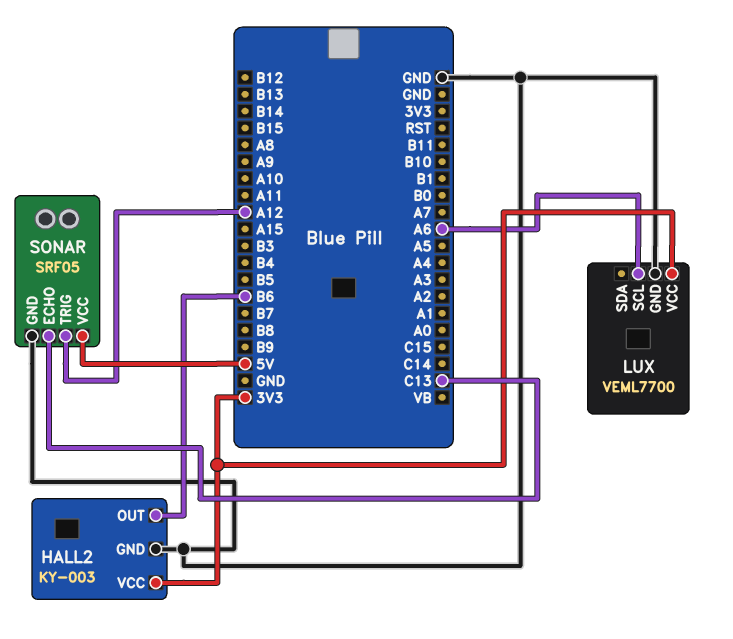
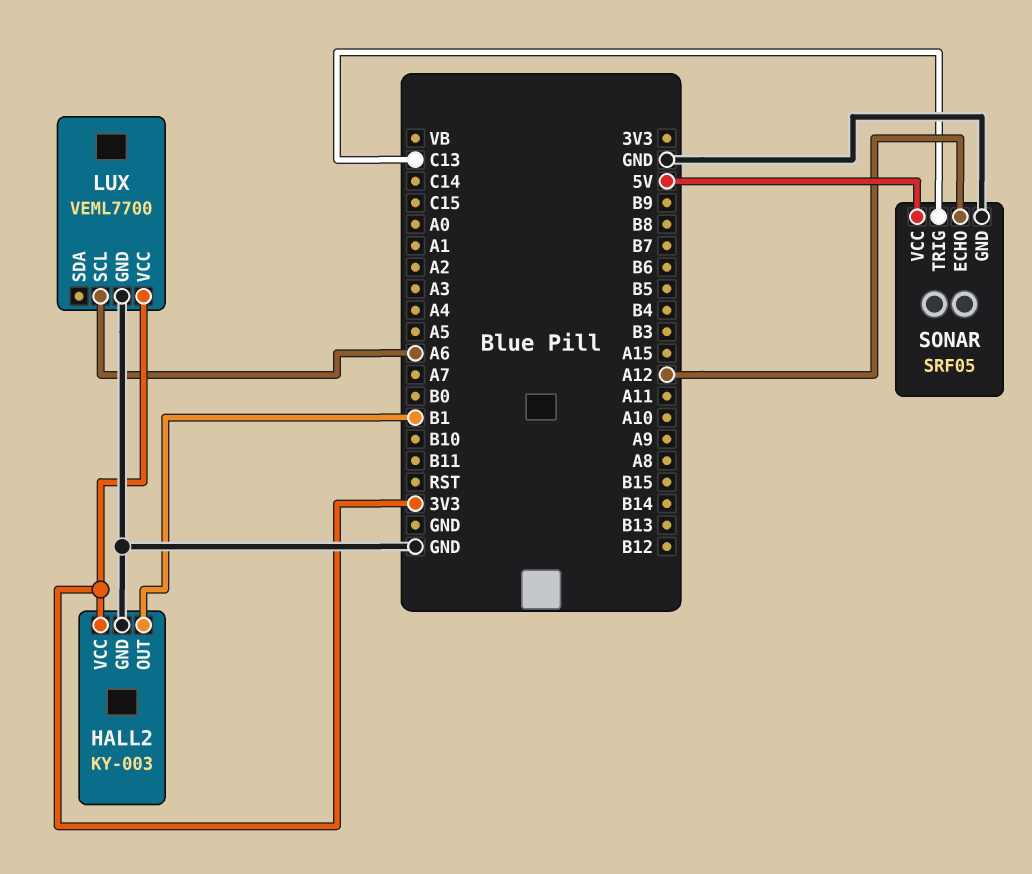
HALL2 pin OUT: B6 -> B1
SONAR pin ECHO: C13 -> A12
SONAR pin TRIG: A12 -> C13

